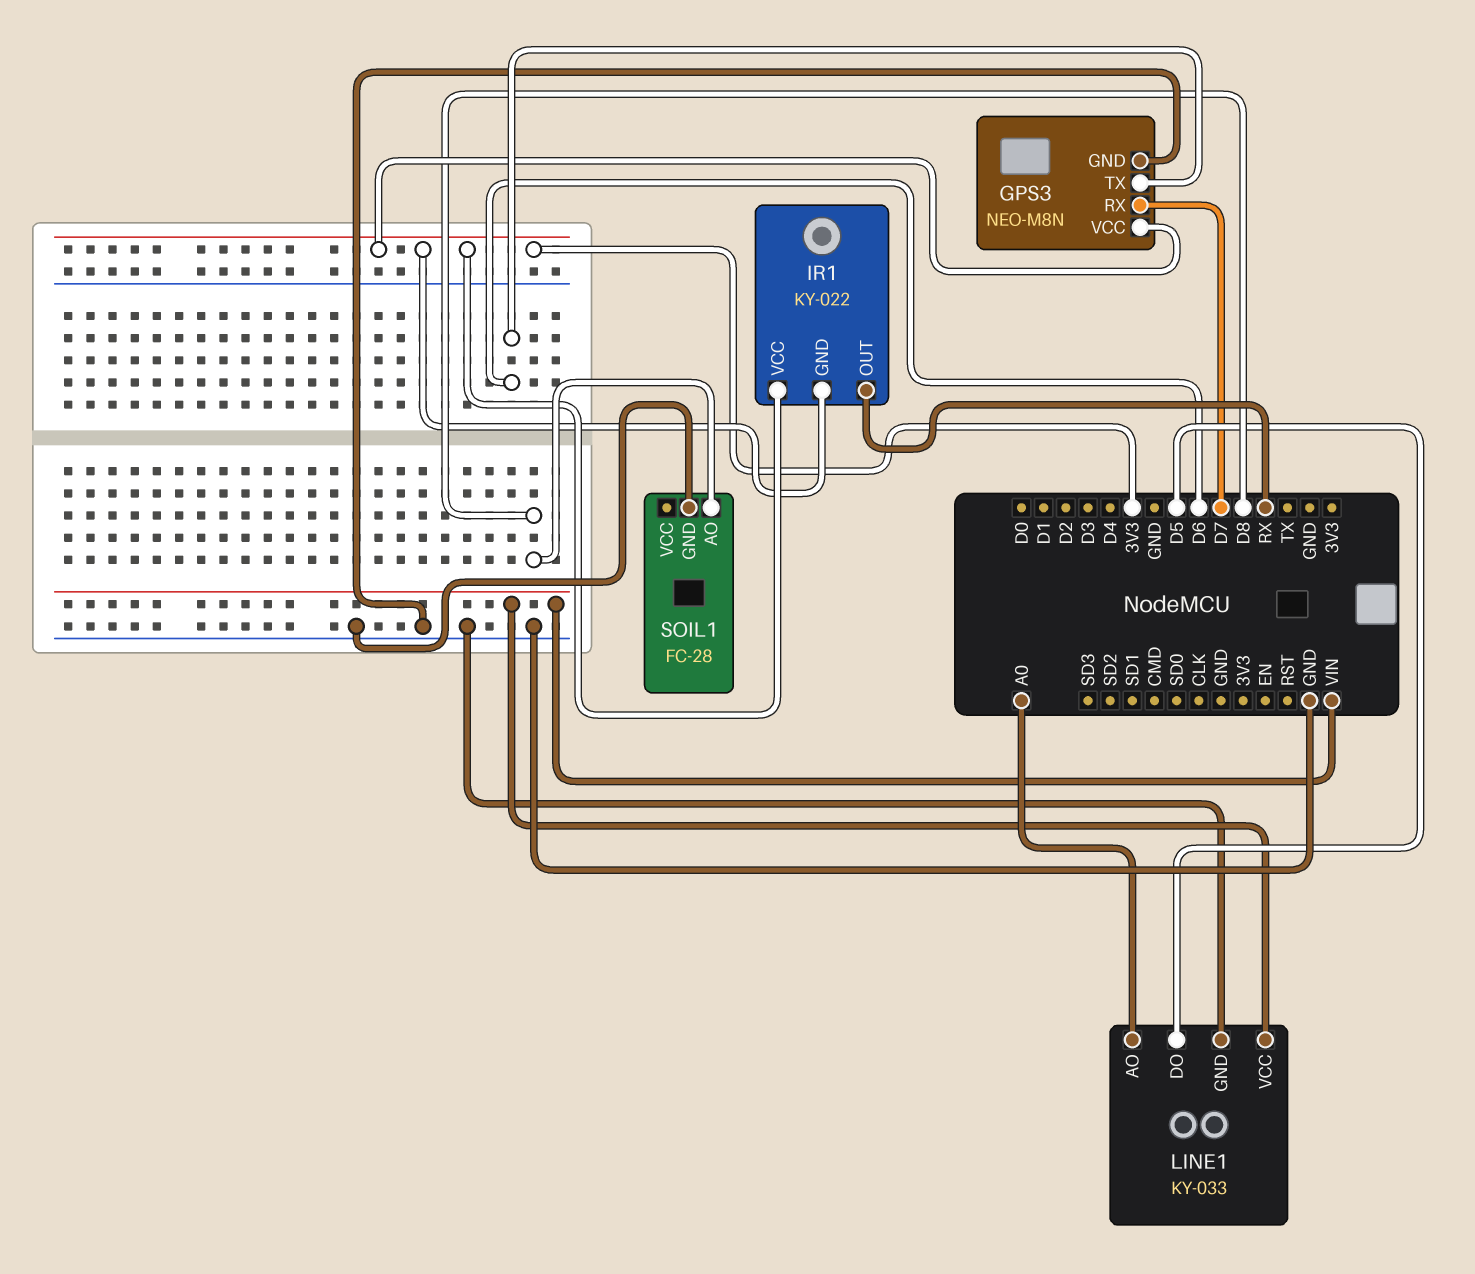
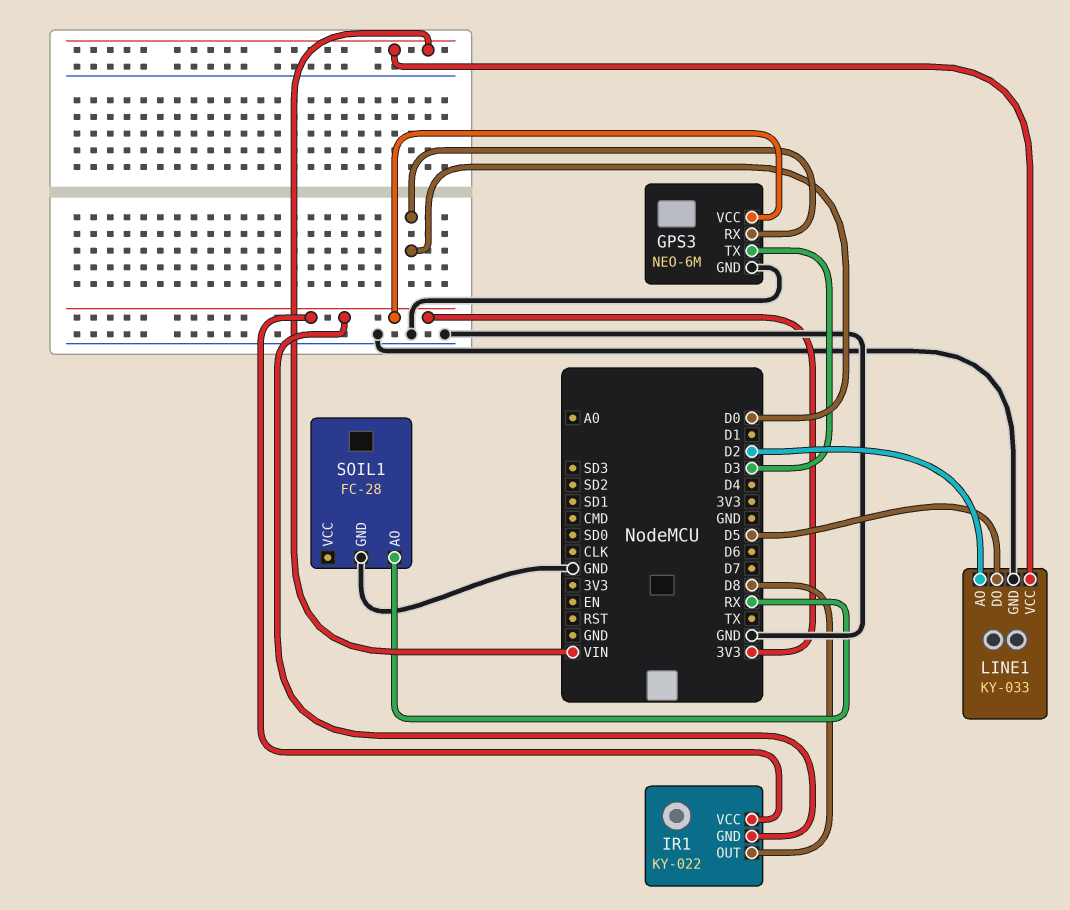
GPS3: NEO-M8N -> NEO-6M
GPS3 pin RX: D7 -> D0
GPS3 pin TX: D6 -> D3
IR1 pin OUT: RX -> D8
LINE1 pin AO: A0 -> D2
SOIL1 pin AO: D8 -> RX

